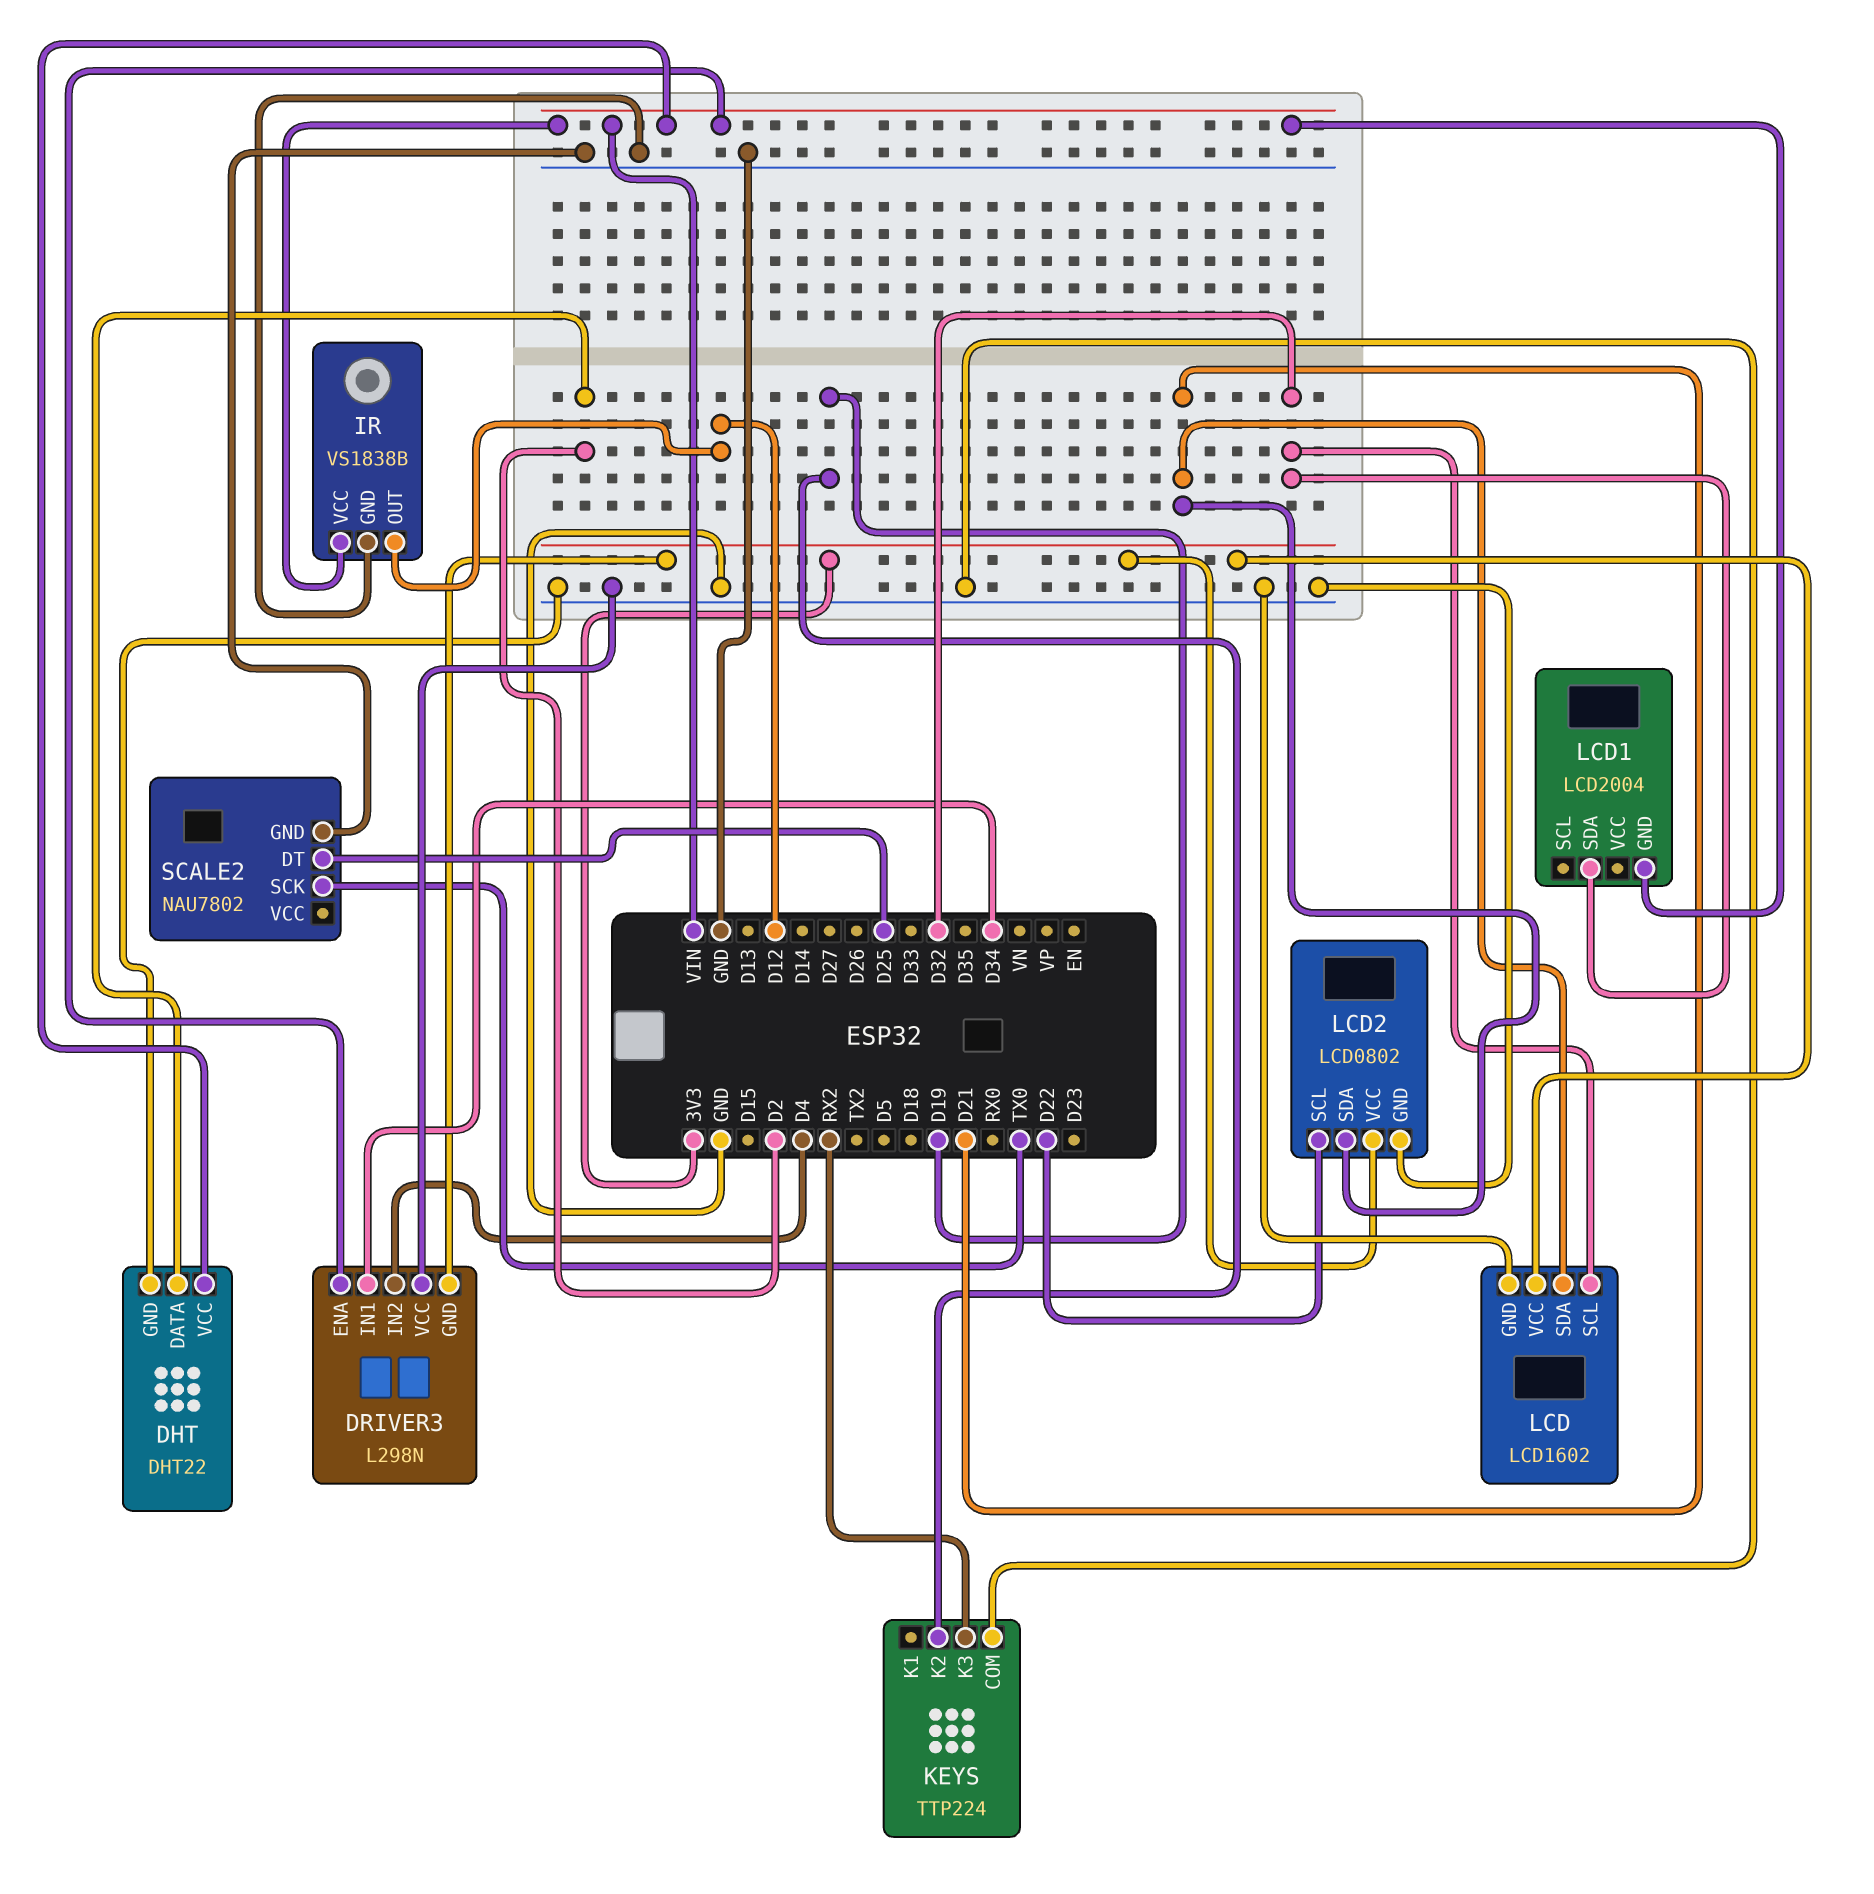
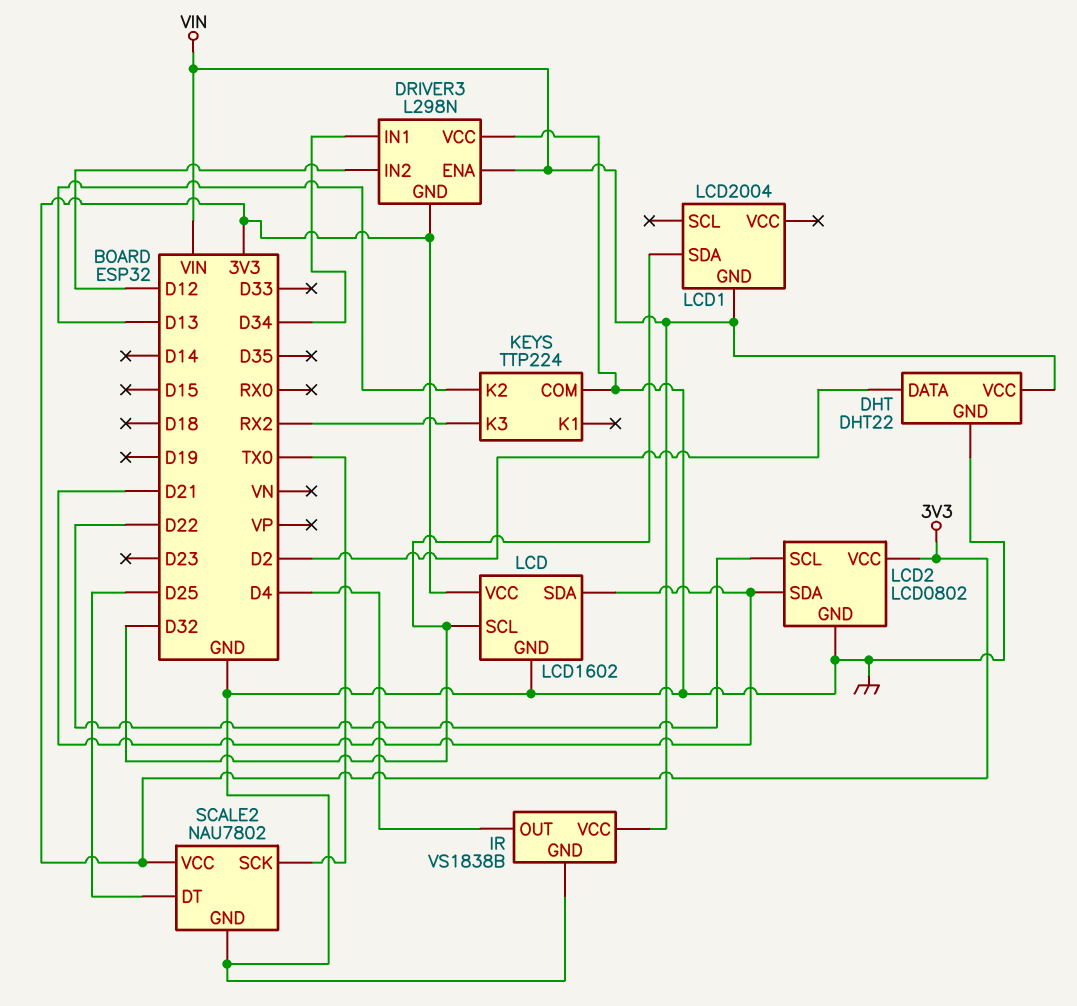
DRIVER3 pin IN2: D4 -> D12
IR pin OUT: D12 -> D4
KEYS pin K2: D19 -> D13
SCALE2 pin VCC: none -> 3V3

